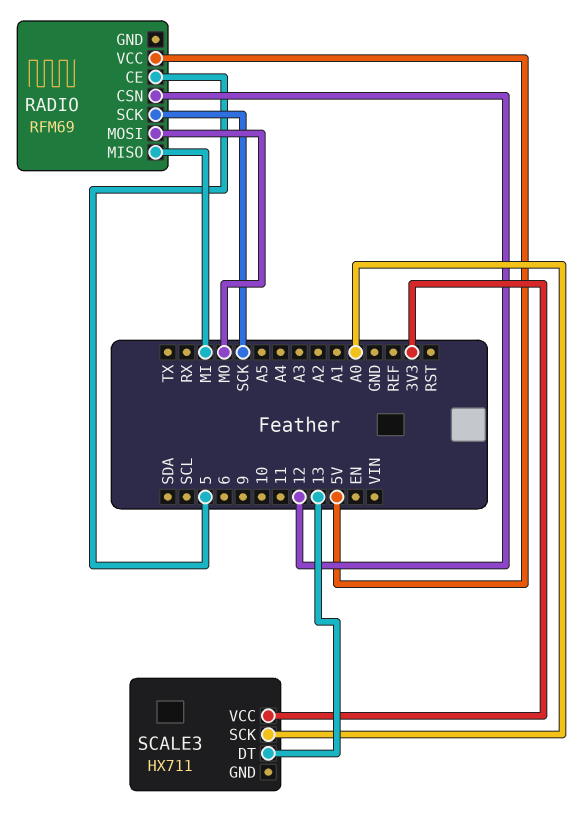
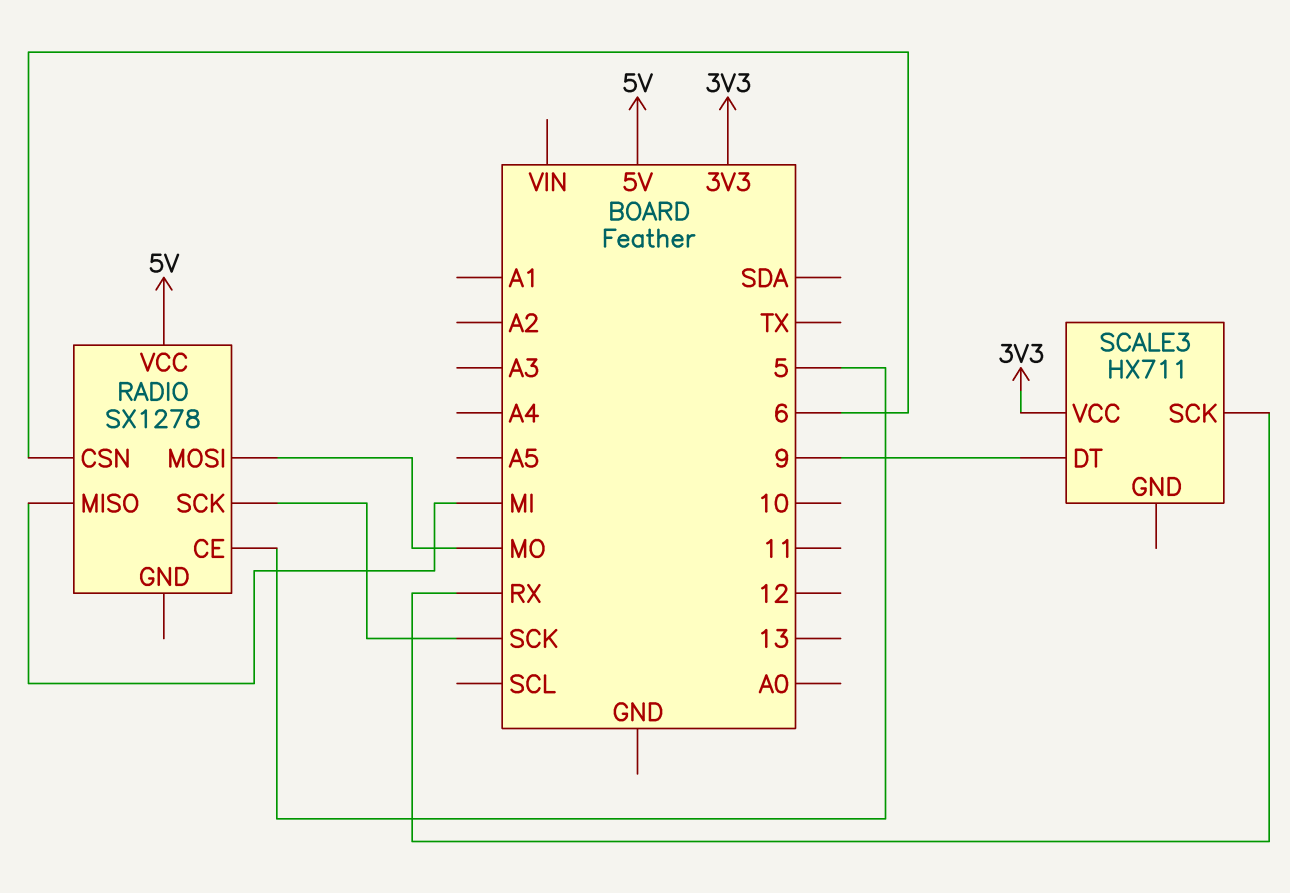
RADIO: RFM69 -> SX1278
RADIO pin CSN: 12 -> 6
SCALE3 pin DT: 13 -> 9
SCALE3 pin SCK: A0 -> RX

